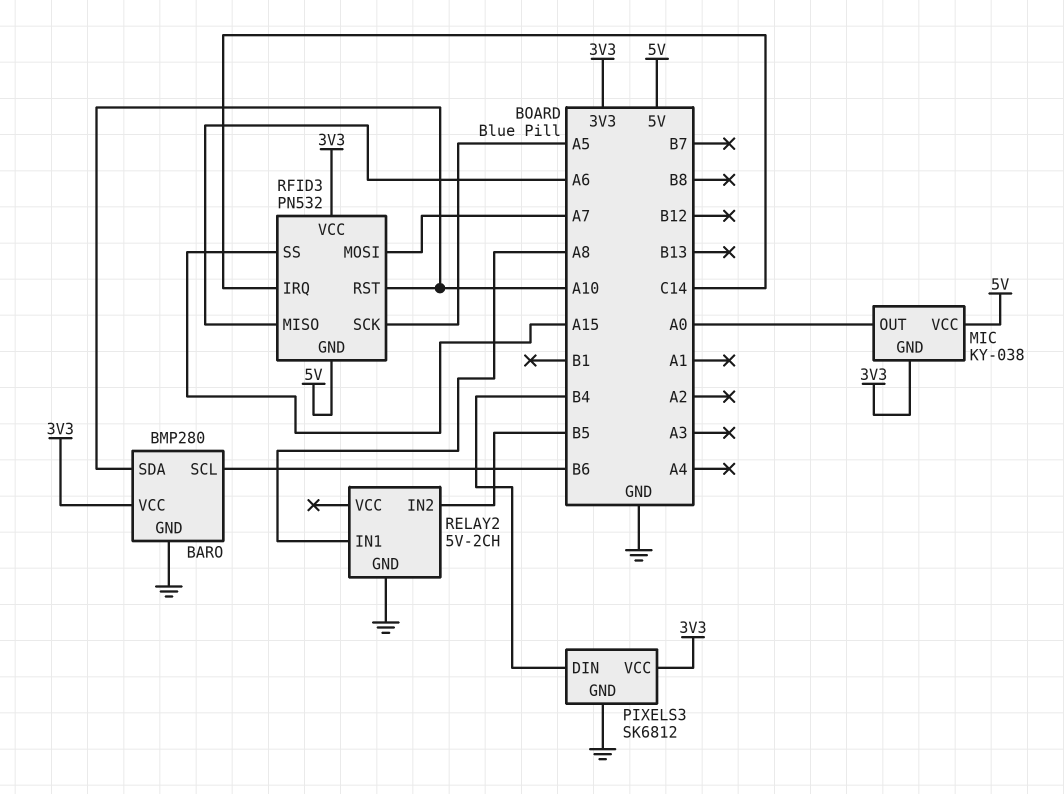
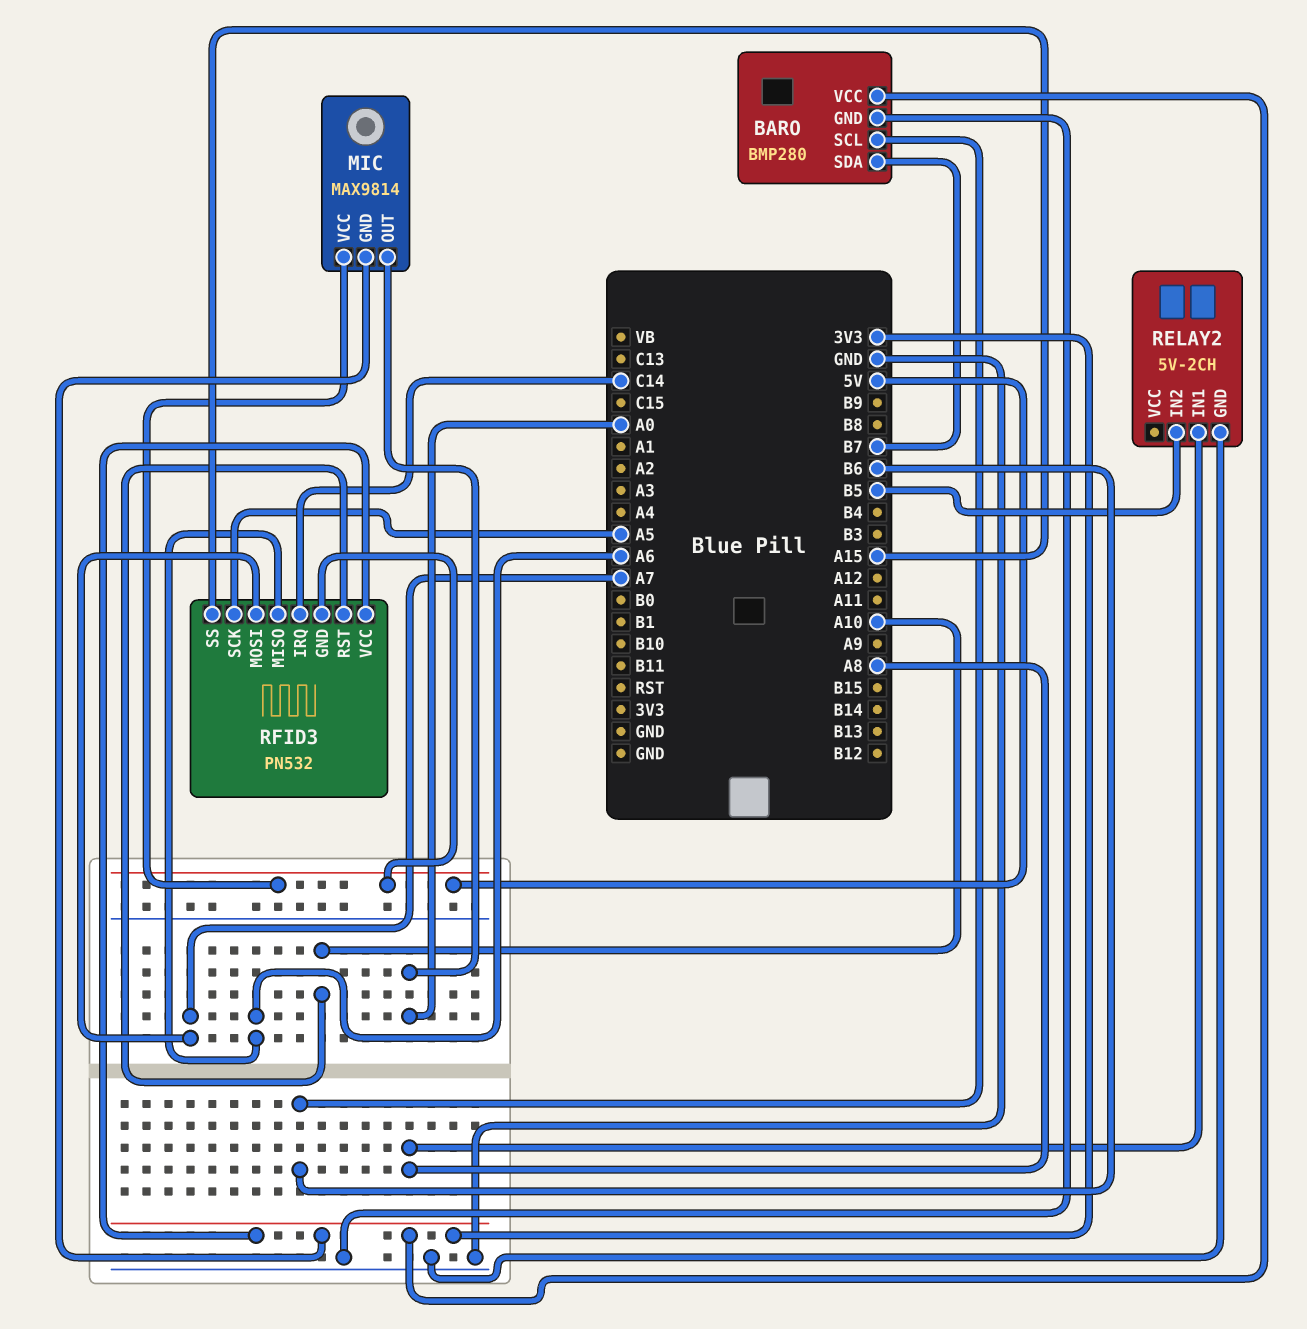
BARO pin SDA: A10 -> B7
MIC: KY-038 -> MAX9814
PIXELS3: SK6812 -> none
PIXELS3 pin DIN: B4 -> none
PIXELS3 pin GND: GND -> none
PIXELS3 pin VCC: 3V3 -> none

